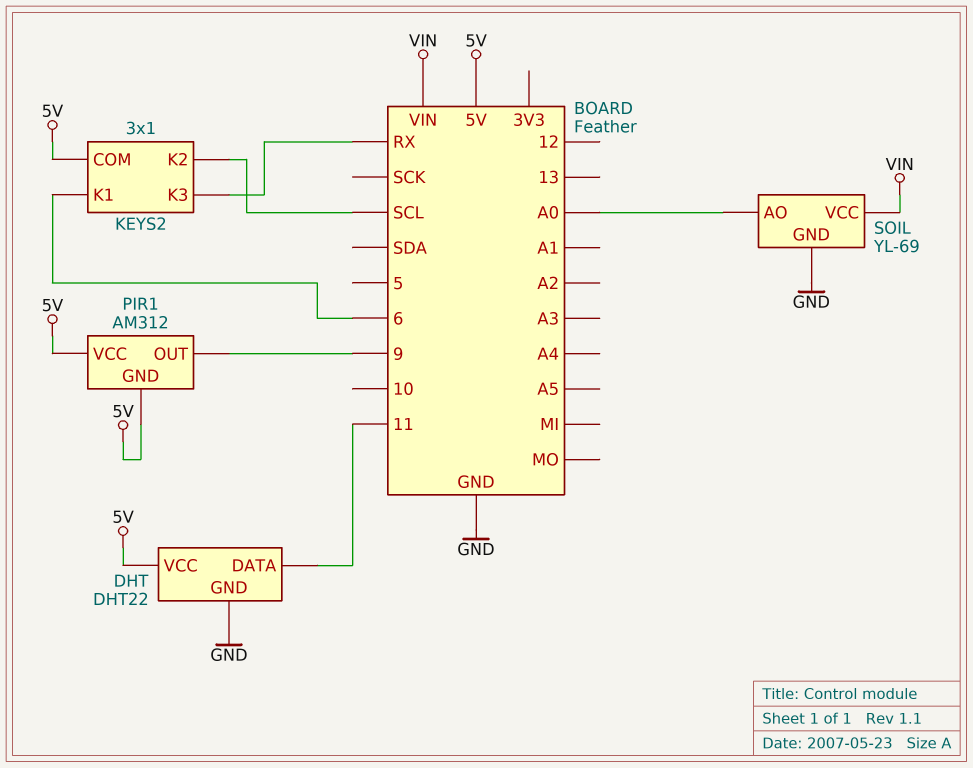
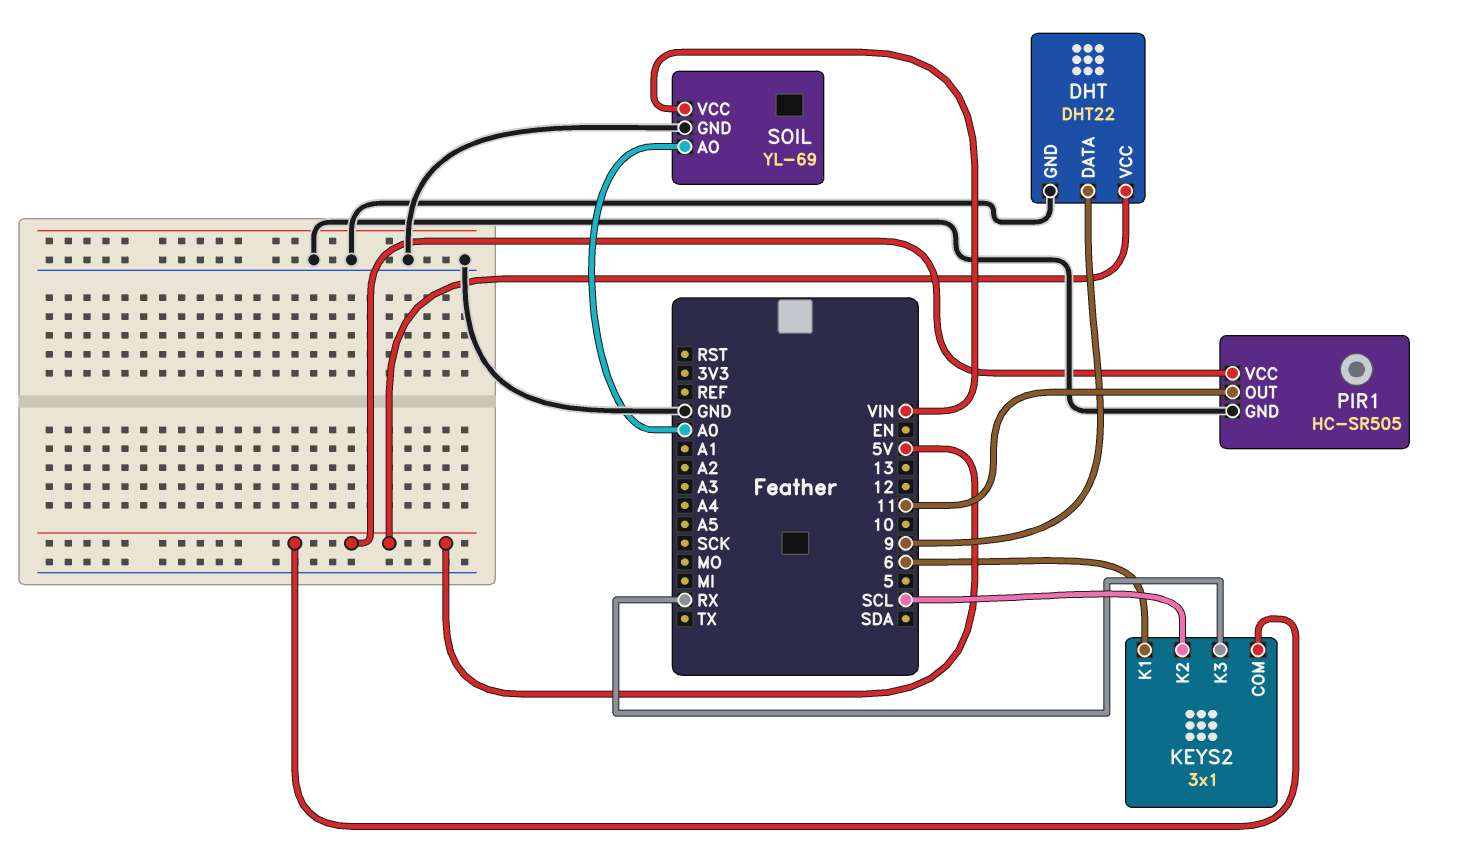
DHT pin DATA: 11 -> 9
PIR1: AM312 -> HC-SR505
PIR1 pin GND: 5V -> GND
PIR1 pin OUT: 9 -> 11

